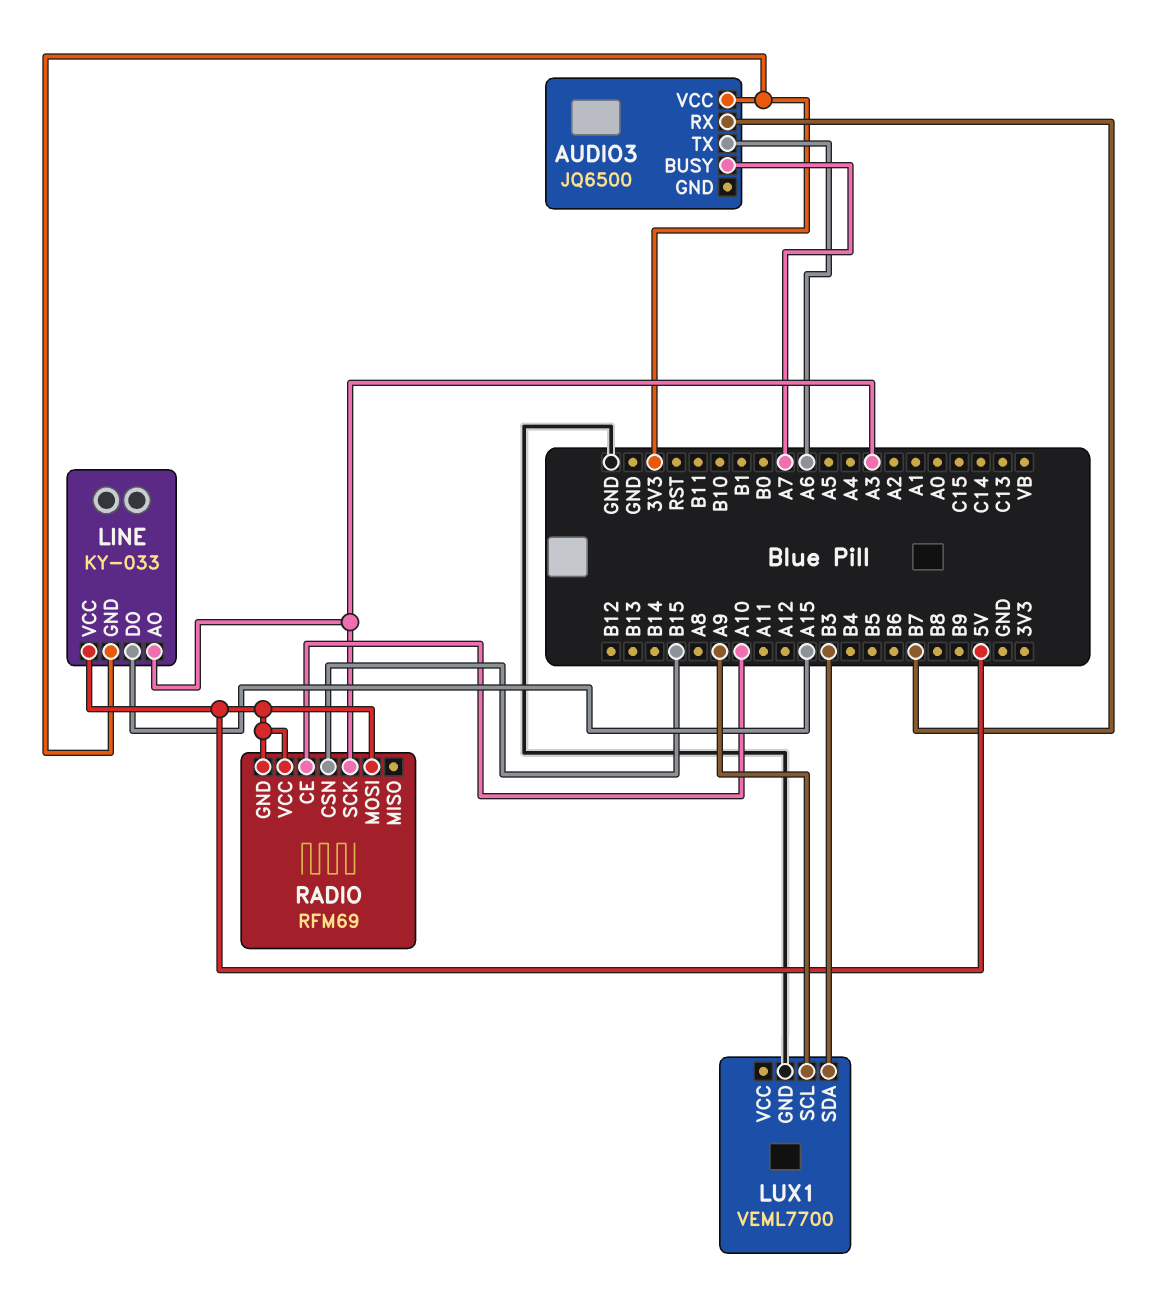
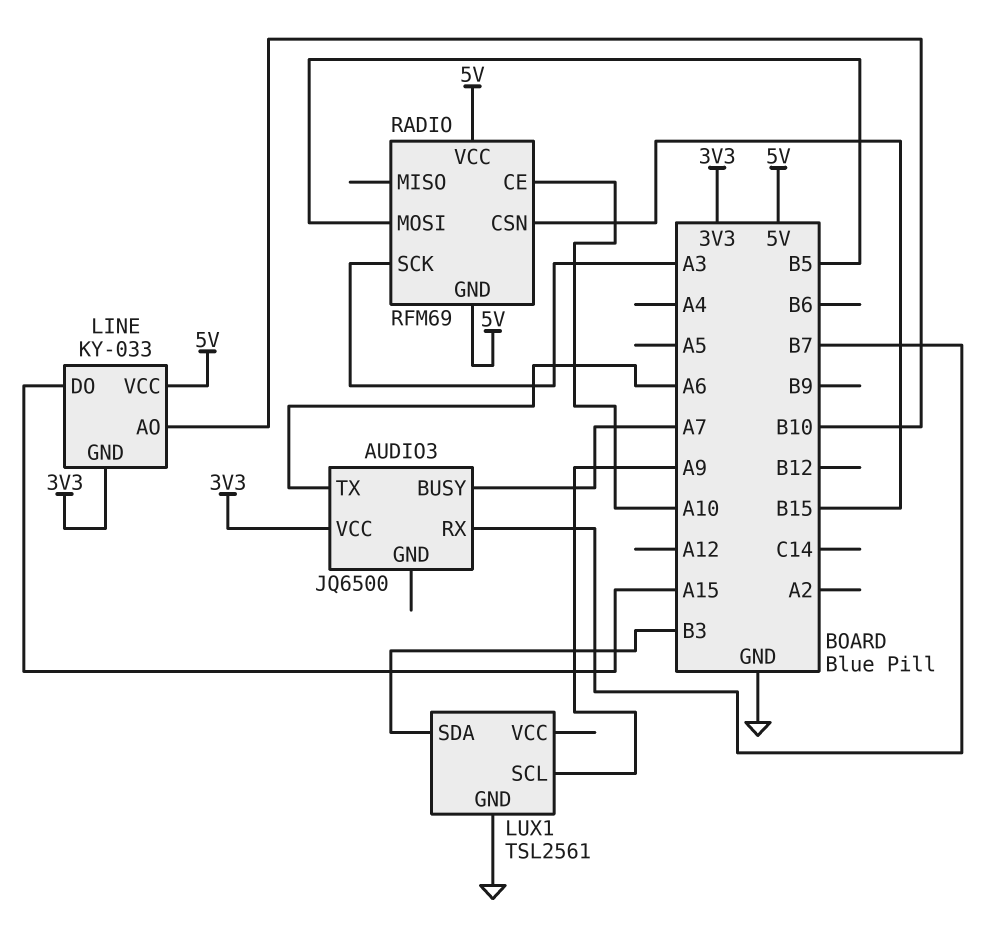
LINE pin AO: A3 -> B10
LUX1: VEML7700 -> TSL2561
RADIO pin MOSI: 5V -> B5

